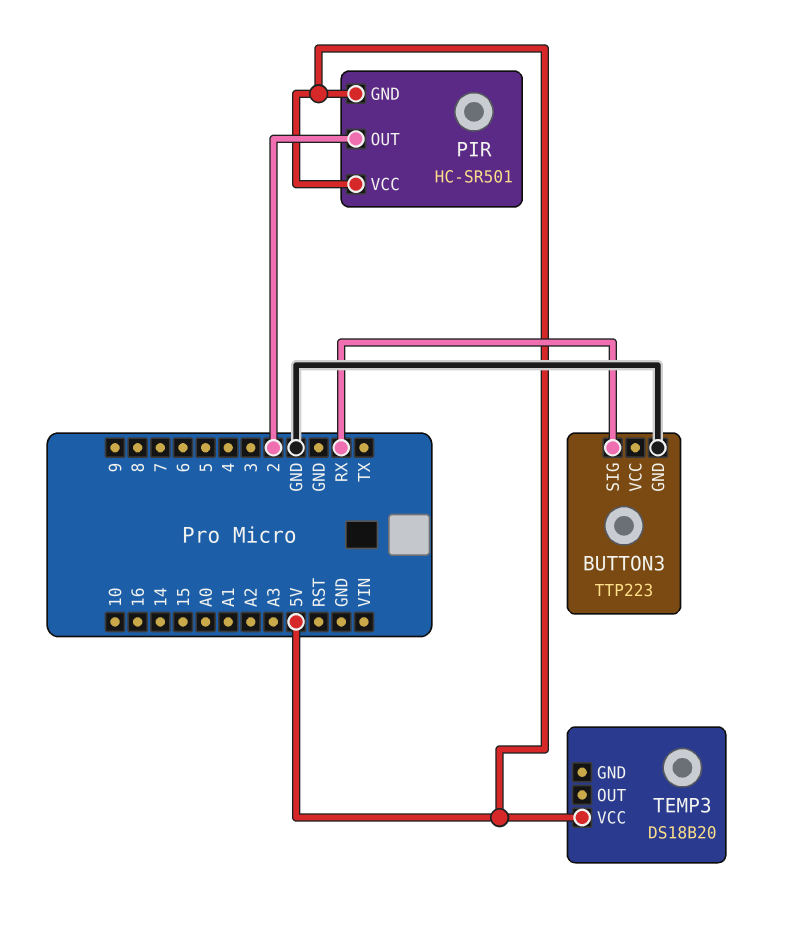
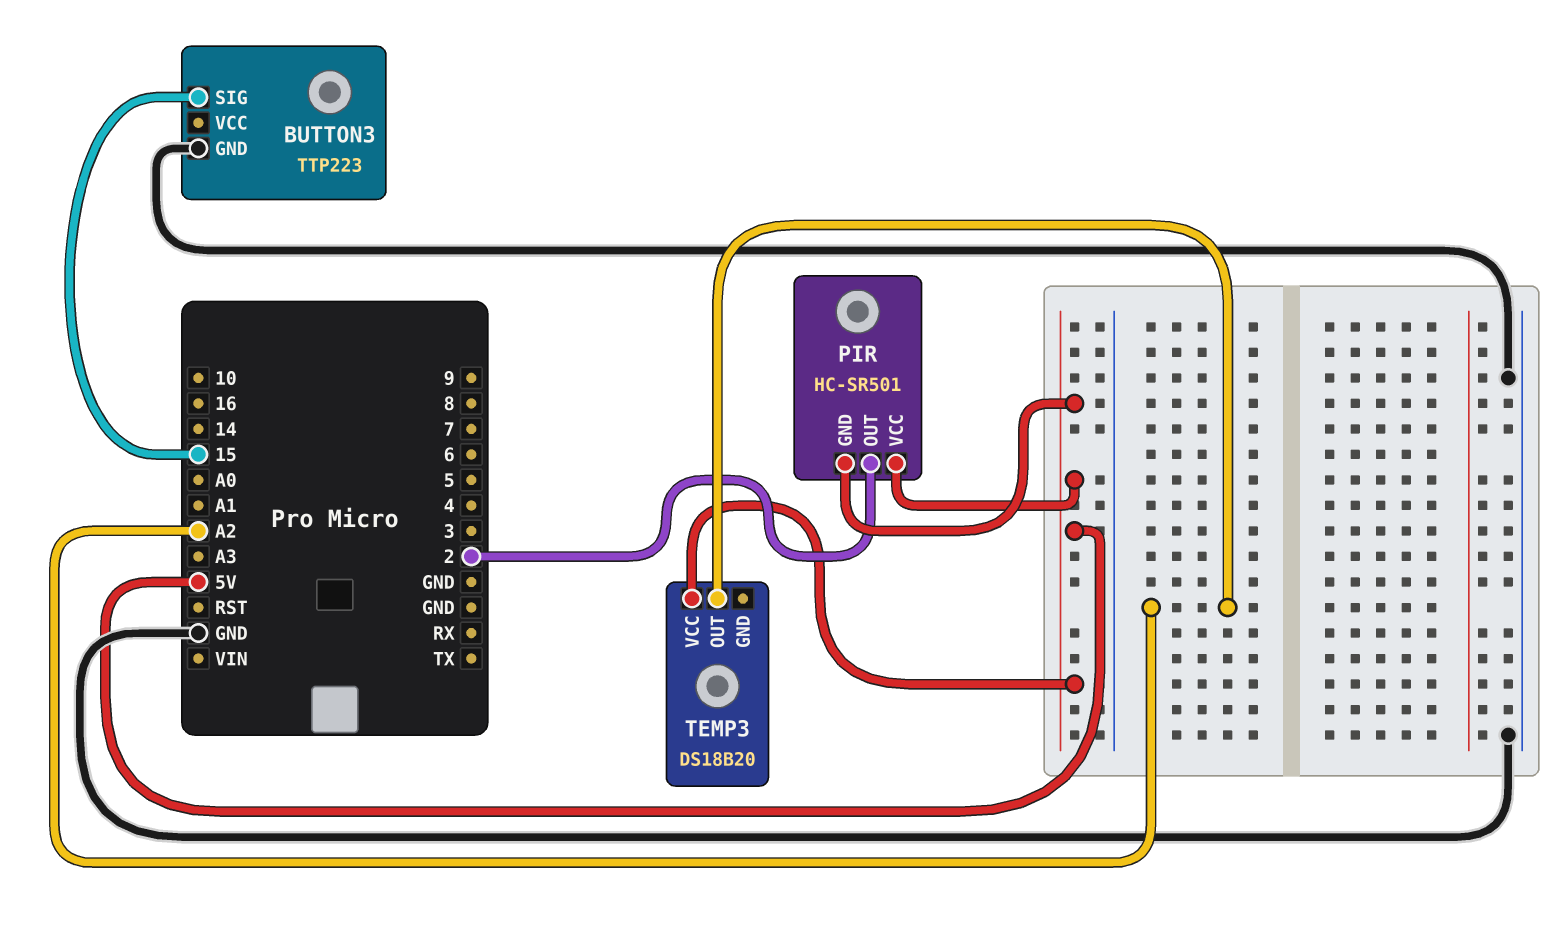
BUTTON3 pin SIG: RX -> 15
TEMP3 pin OUT: none -> A2

